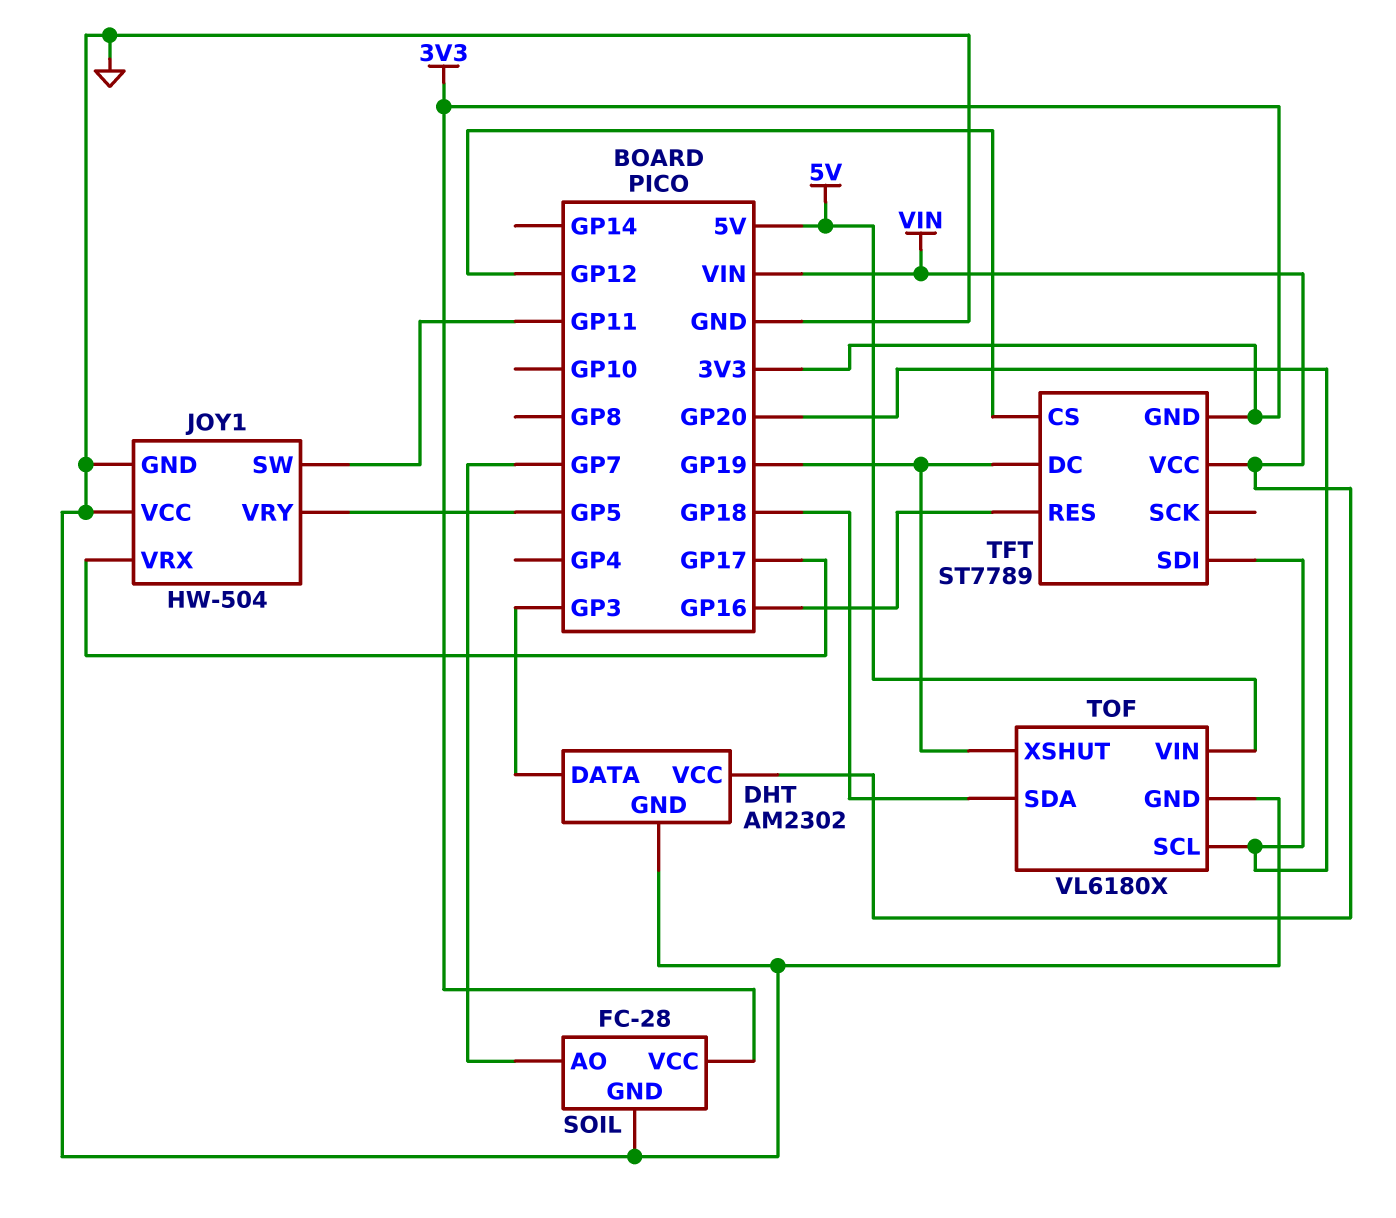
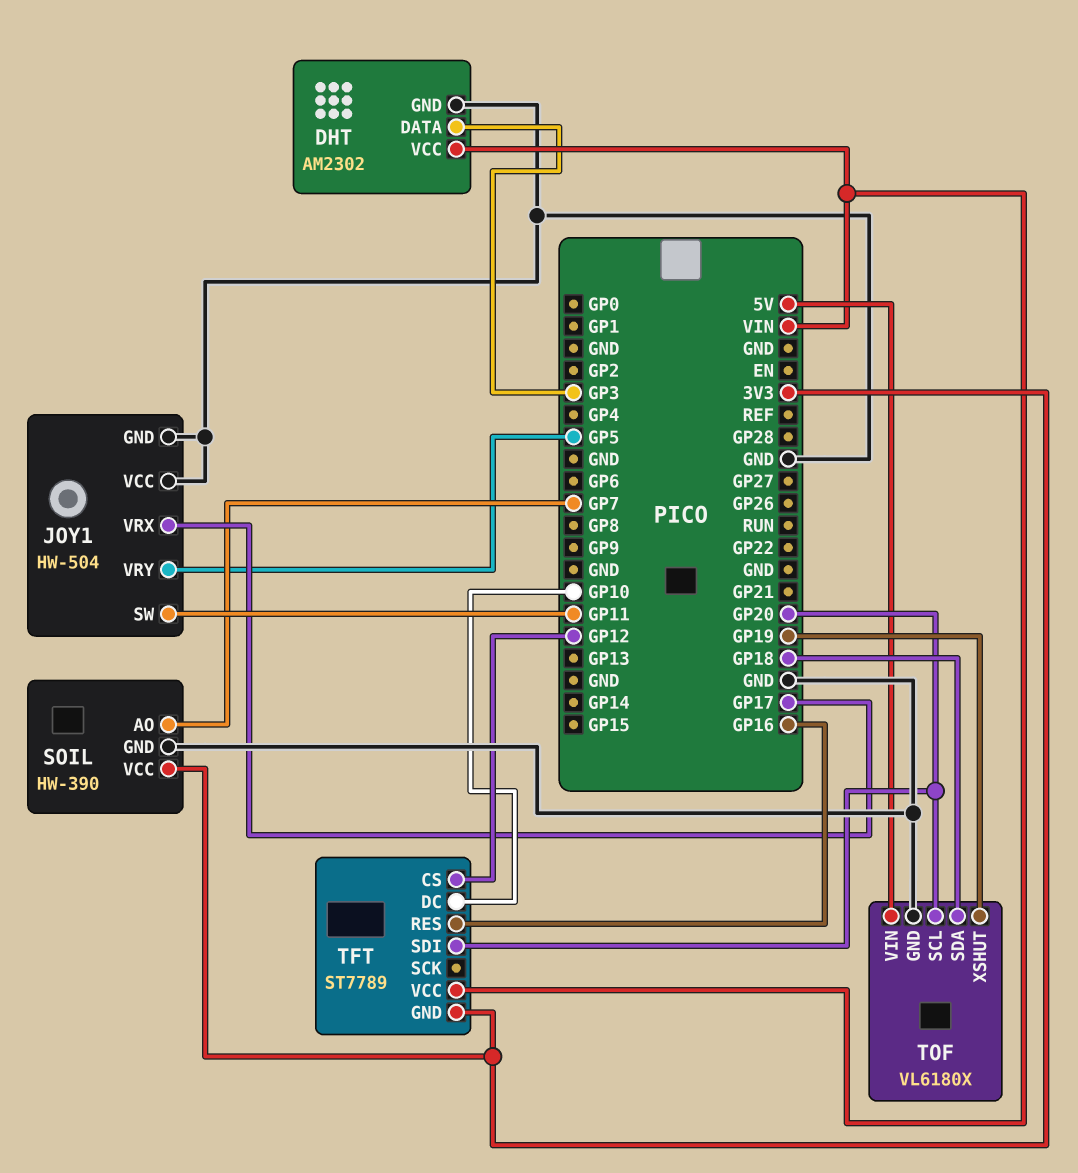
SOIL: FC-28 -> HW-390
TFT pin DC: GP19 -> GP10

